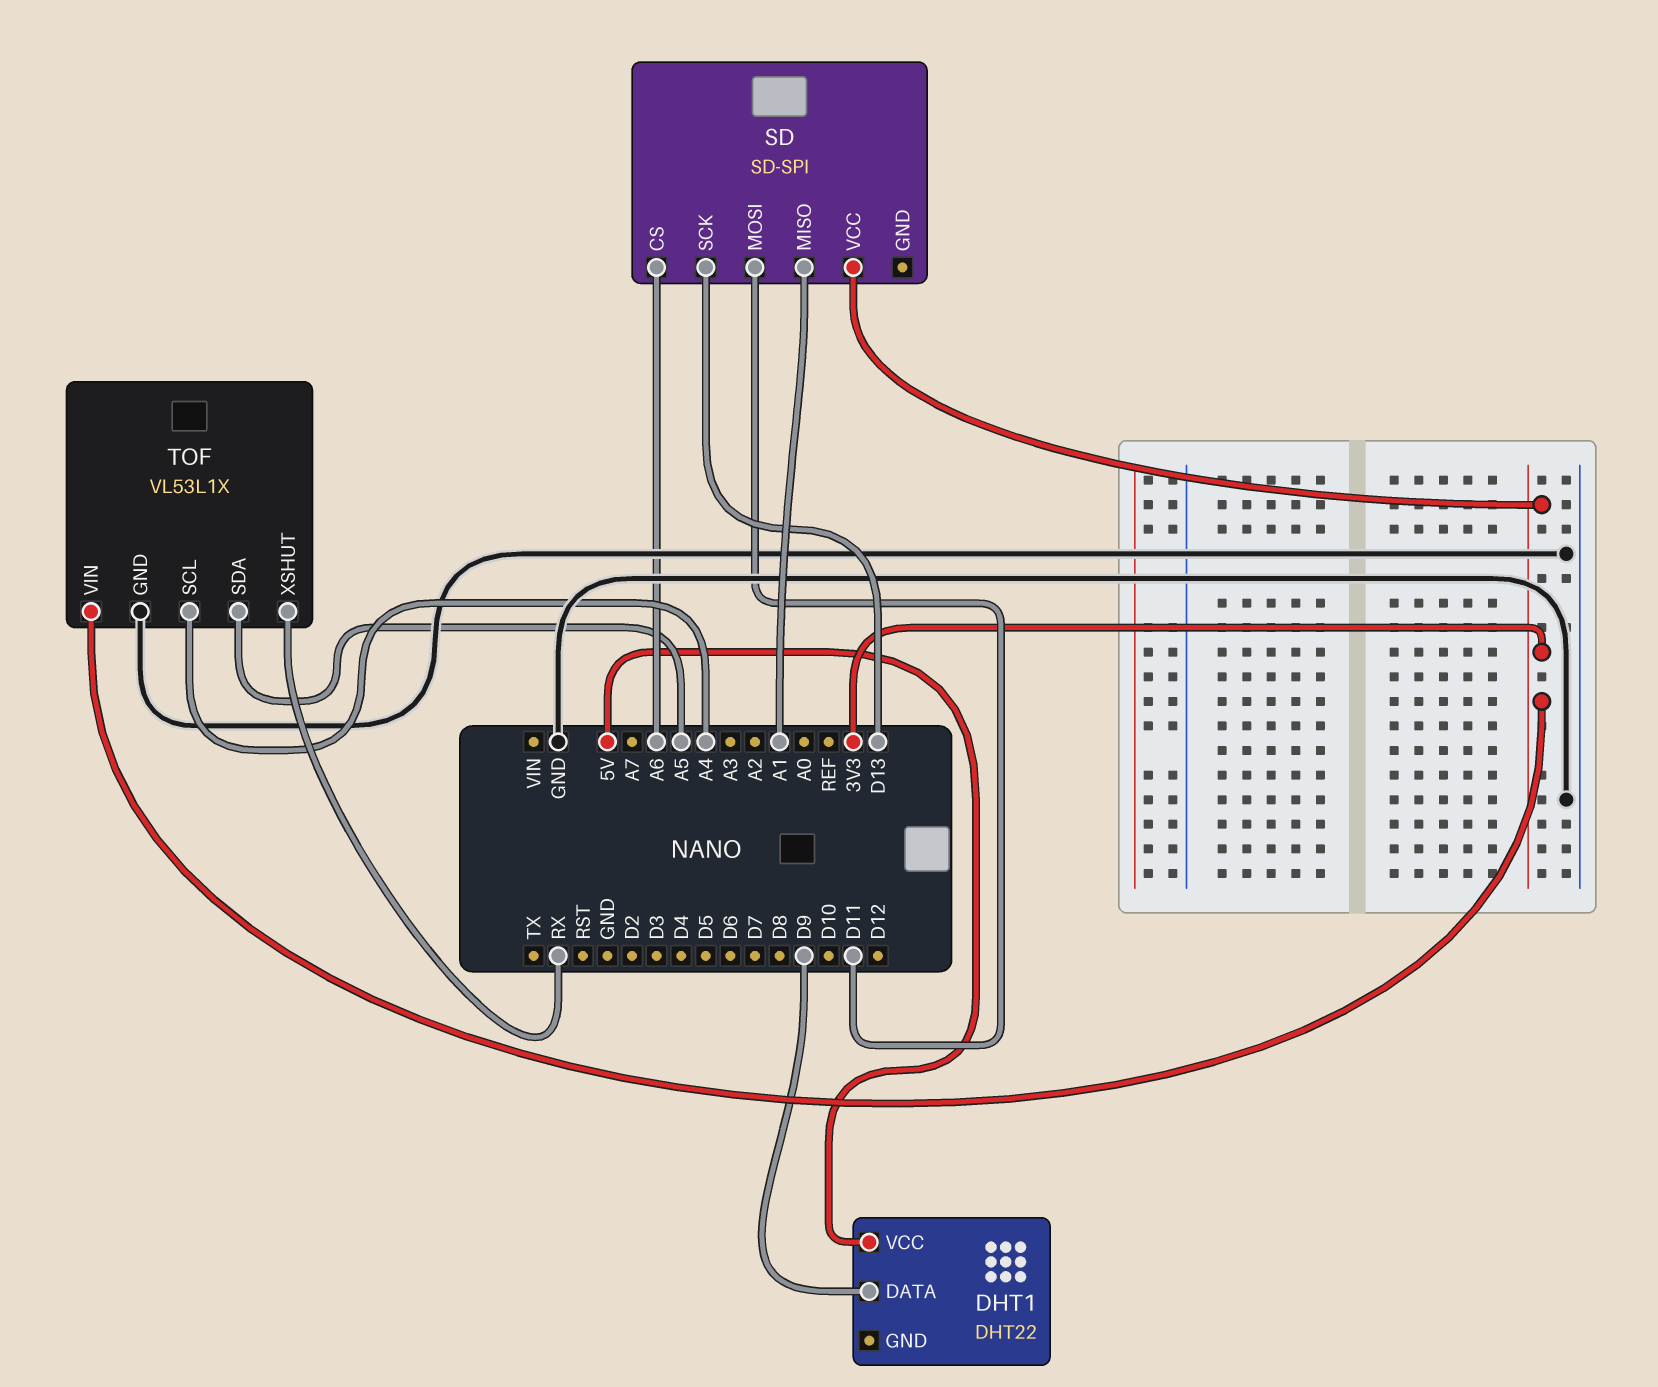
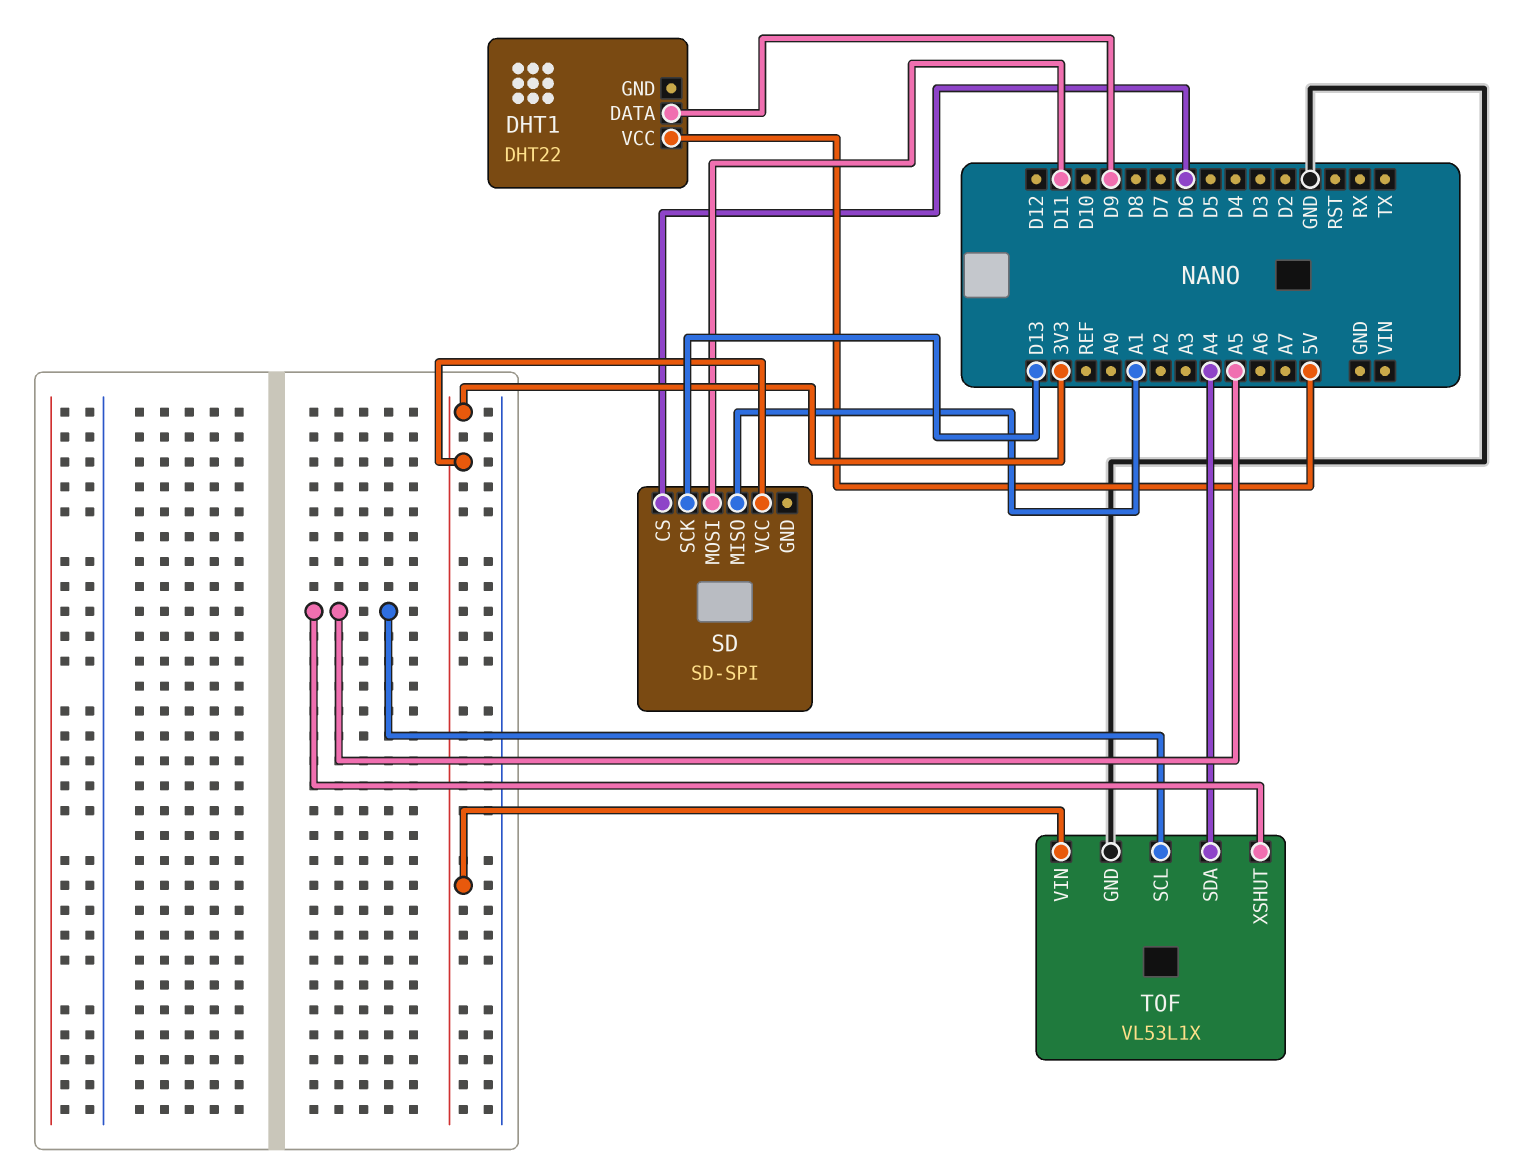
SD pin CS: A6 -> D6
TOF pin SCL: A4 -> A5
TOF pin SDA: A5 -> A4
TOF pin XSHUT: RX -> A5

